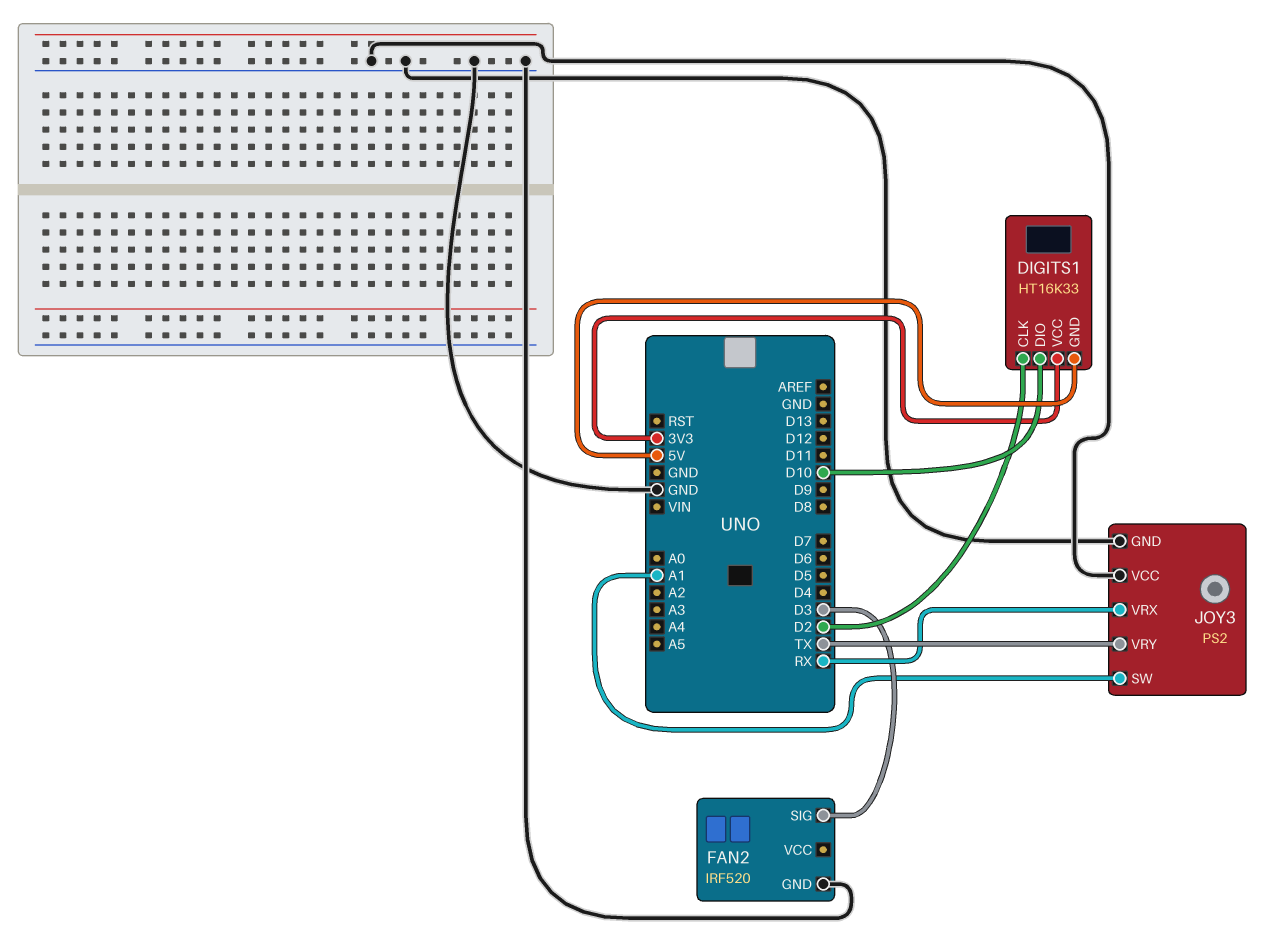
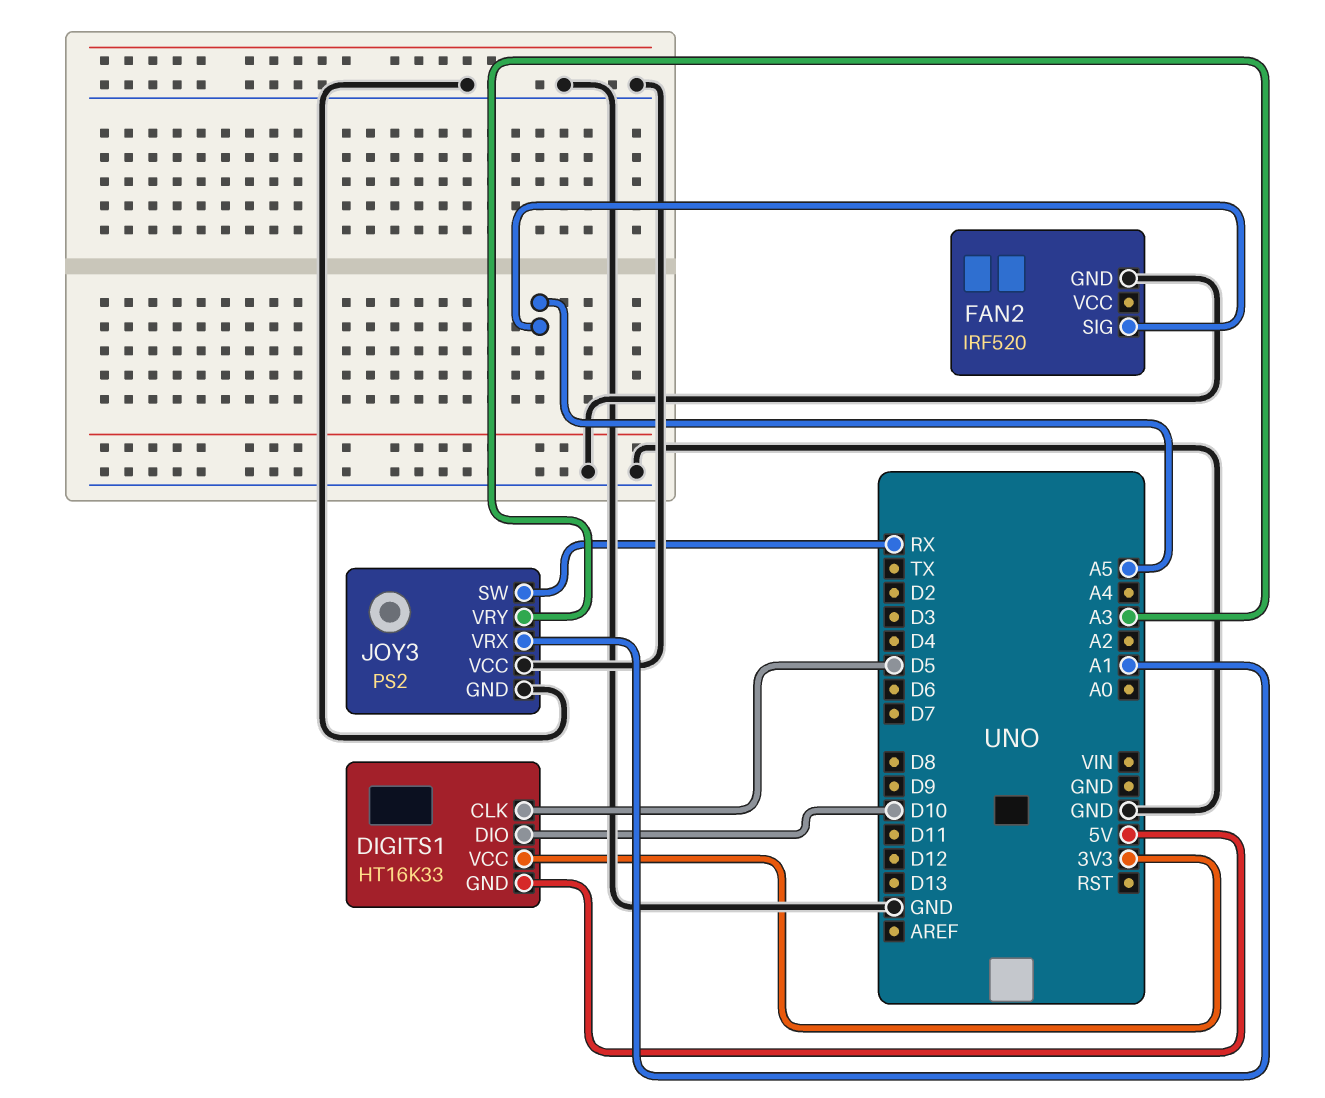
DIGITS1 pin CLK: D2 -> D5
FAN2 pin SIG: D3 -> A5
JOY3 pin SW: A1 -> RX
JOY3 pin VRX: RX -> A1
JOY3 pin VRY: TX -> A3

